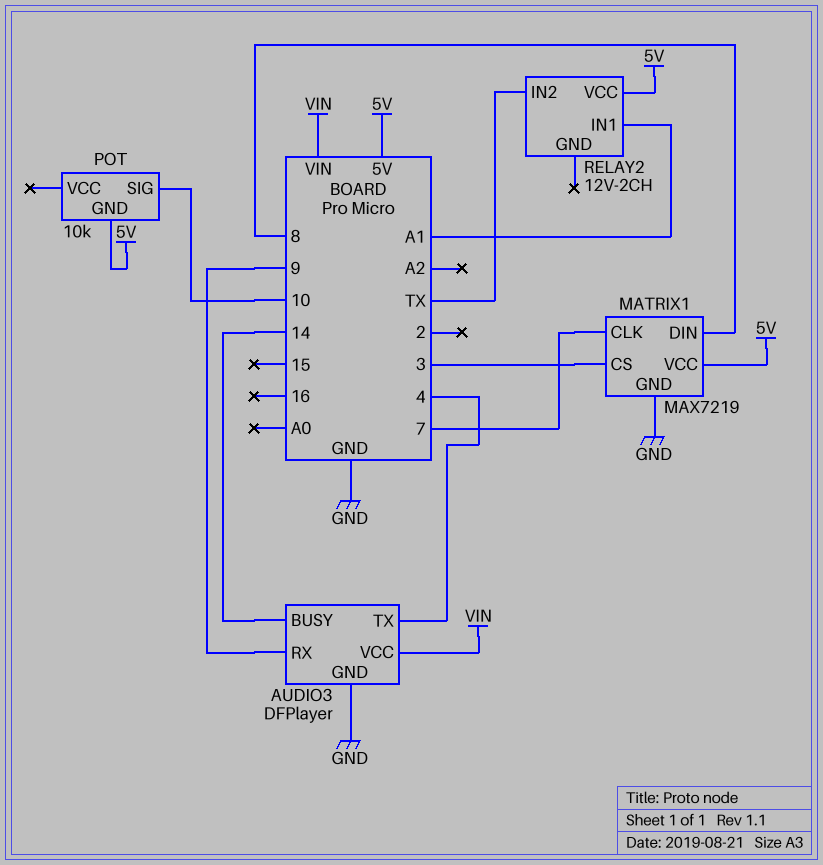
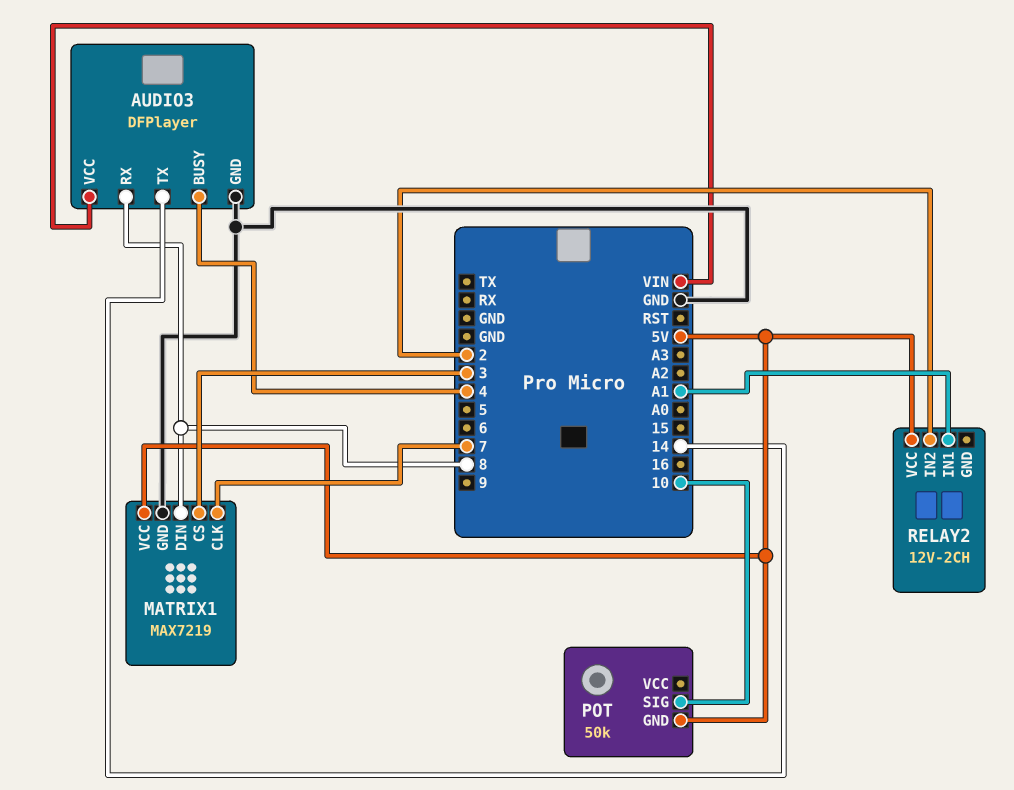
AUDIO3 pin BUSY: 14 -> 4
AUDIO3 pin RX: 9 -> 8
AUDIO3 pin TX: 4 -> 14
POT: 10k -> 50k
RELAY2 pin IN2: TX -> 2

